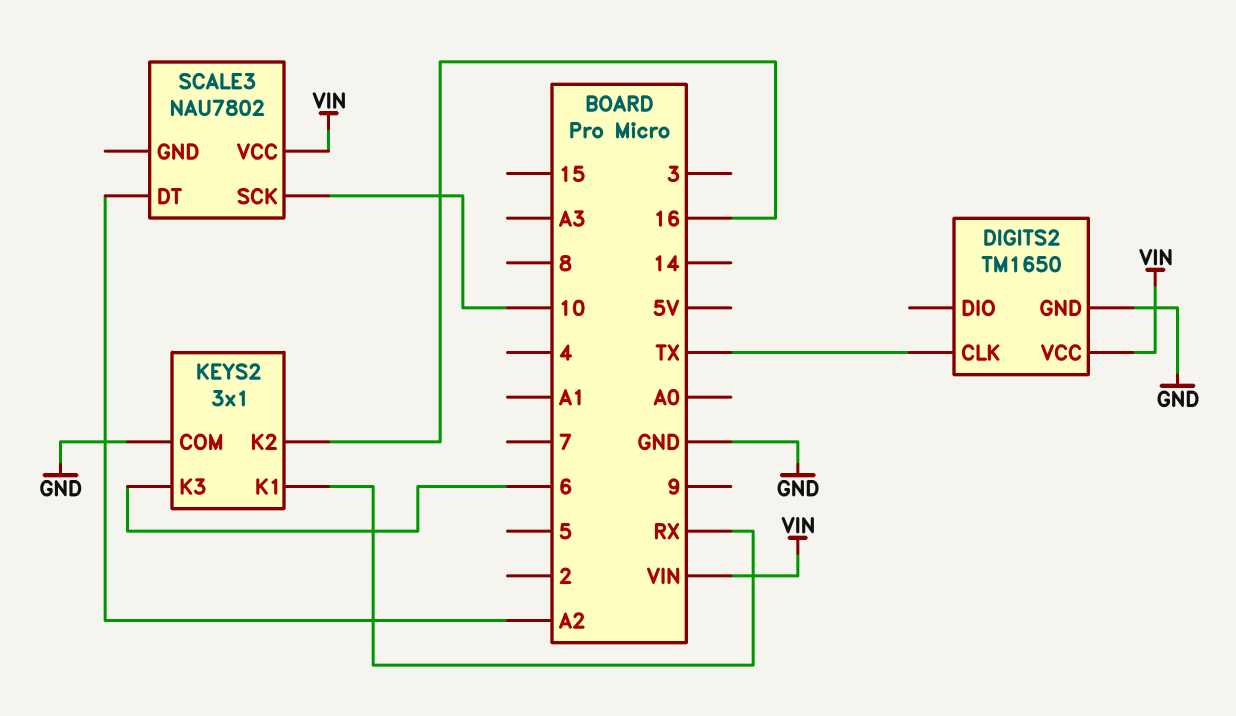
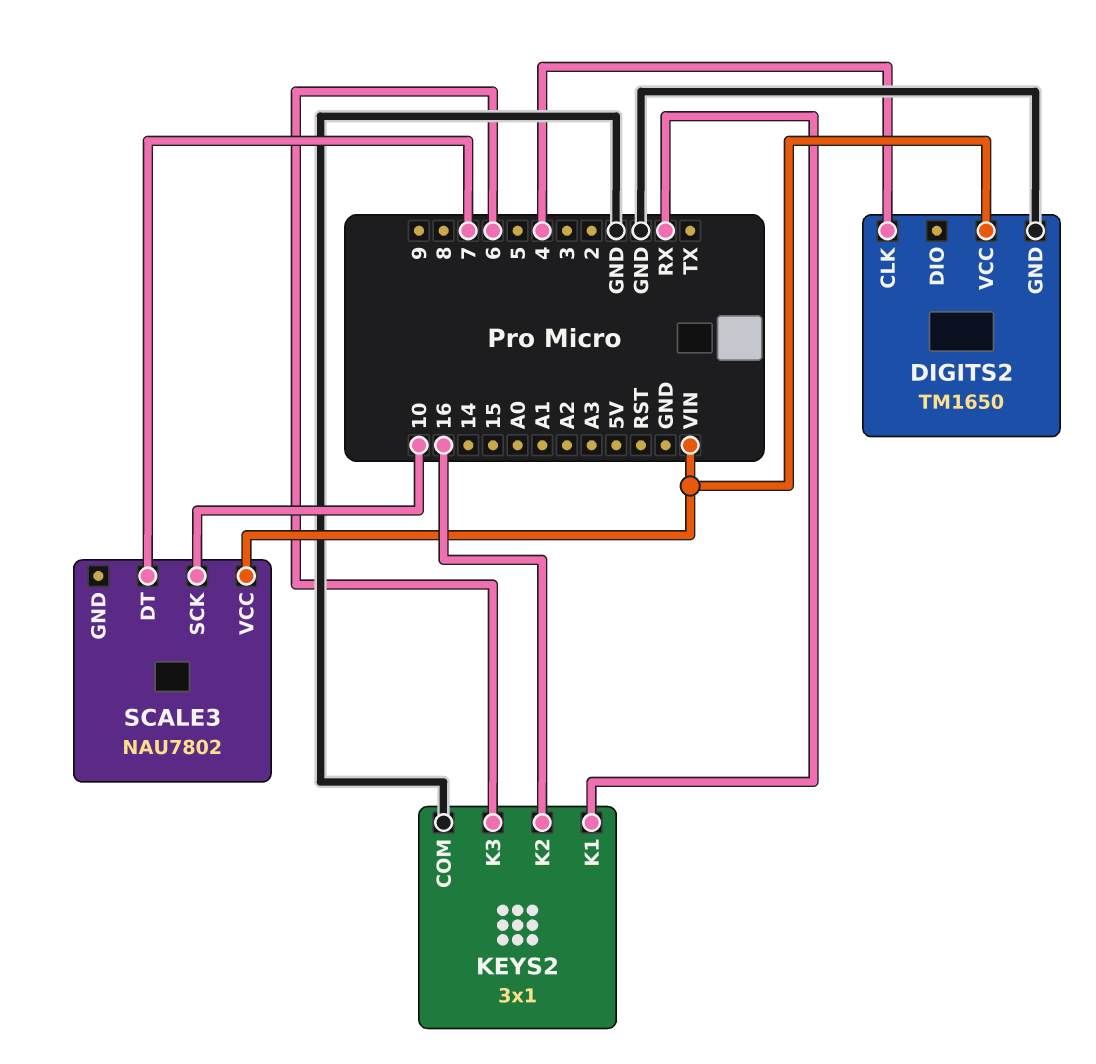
DIGITS2 pin CLK: TX -> 4
SCALE3 pin DT: A2 -> 7

